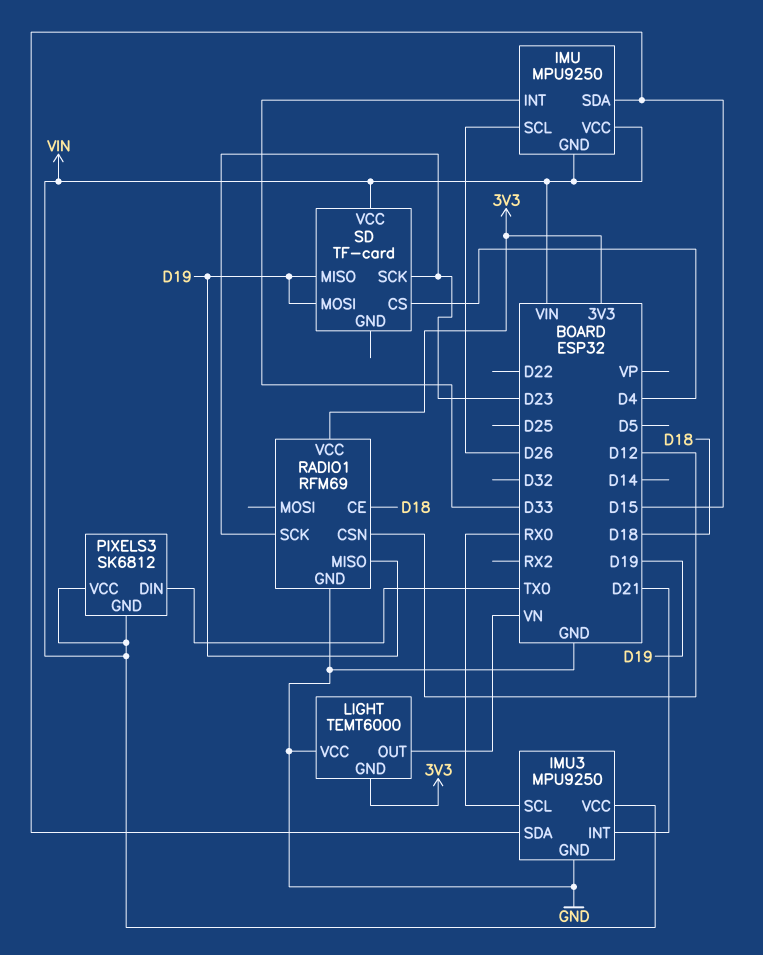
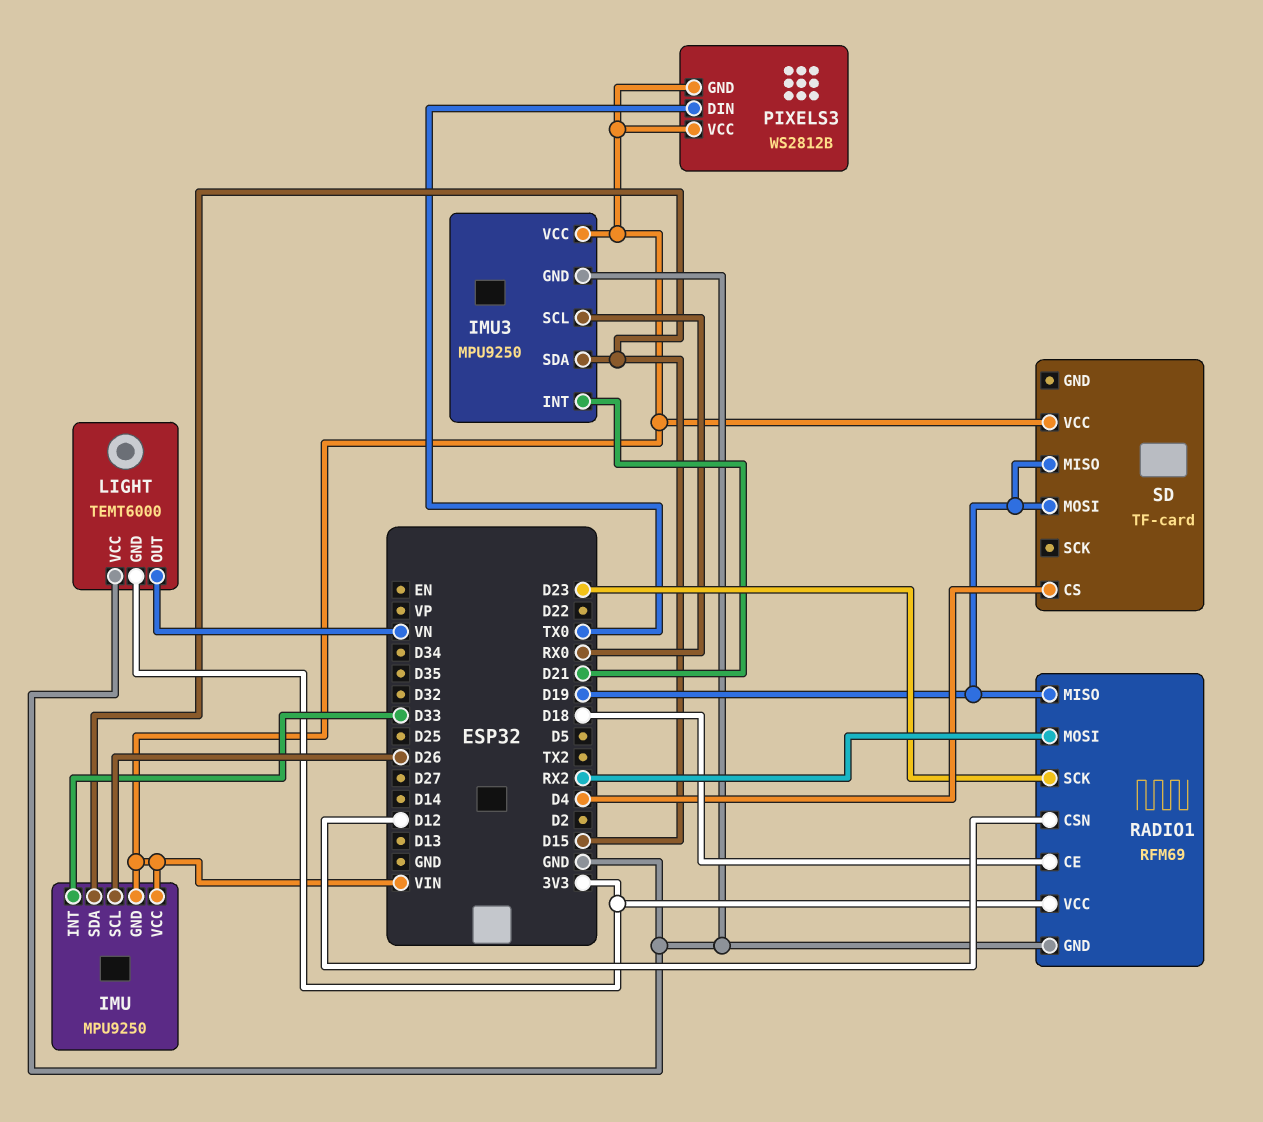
PIXELS3: SK6812 -> WS2812B
RADIO1 pin MOSI: none -> RX2
SD pin SCK: D23 -> none

